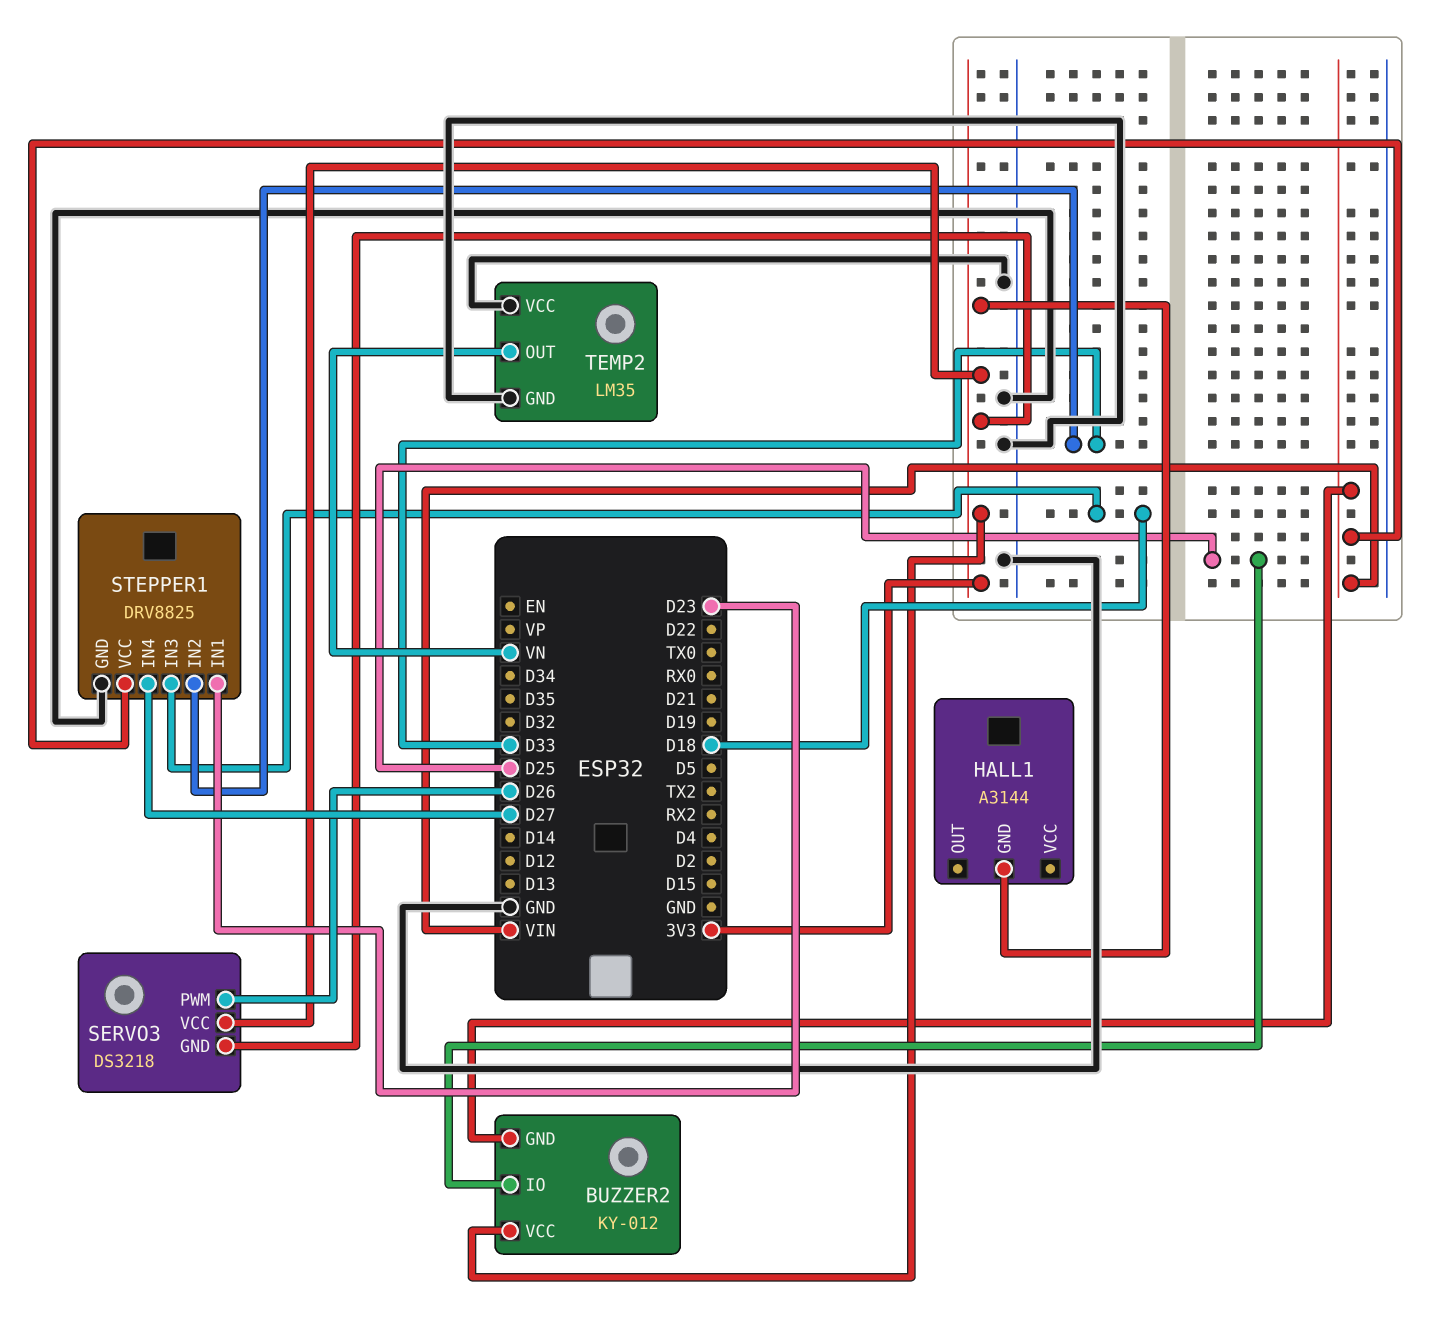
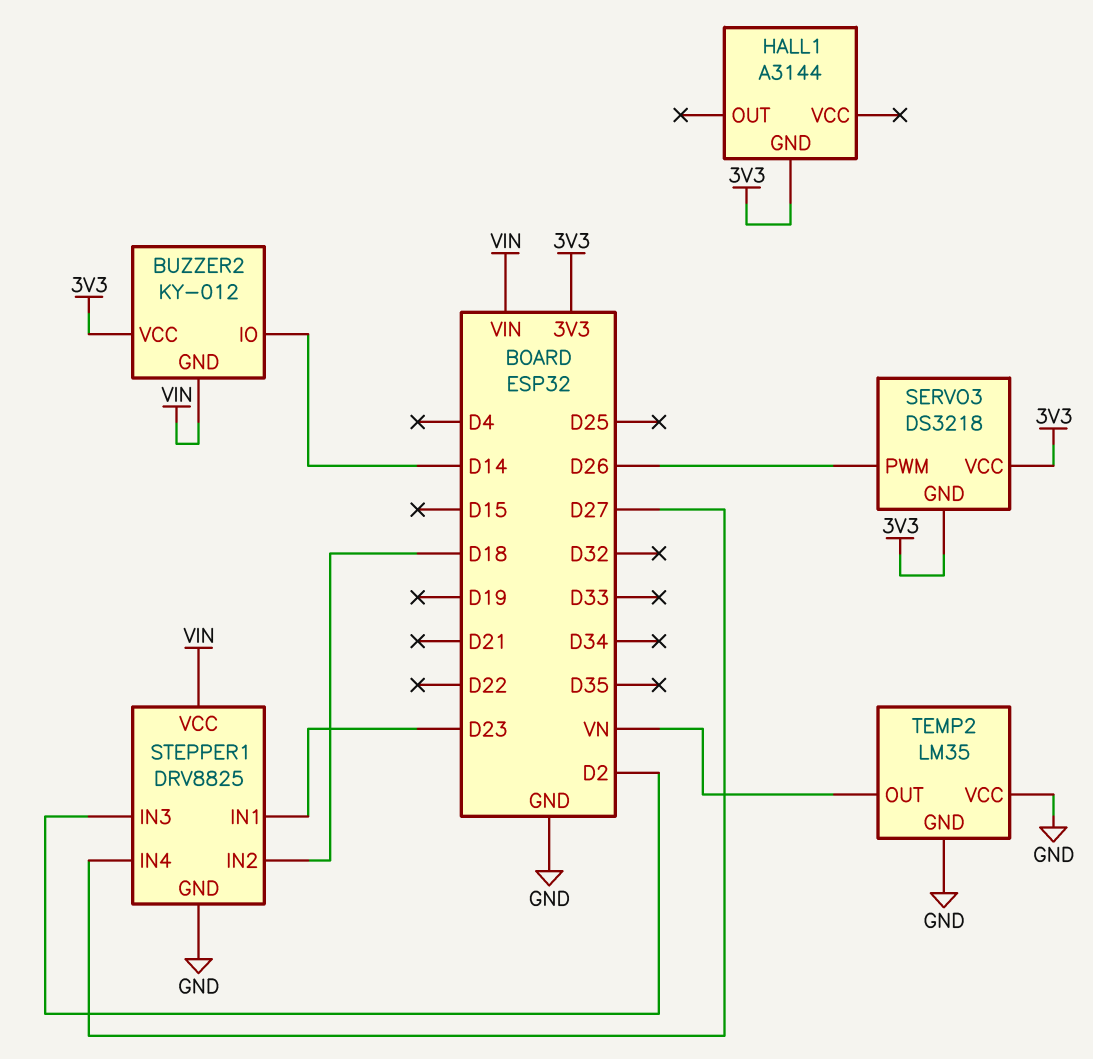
BUZZER2 pin IO: D25 -> D14
STEPPER1 pin IN2: D33 -> D18
STEPPER1 pin IN3: D18 -> D2

